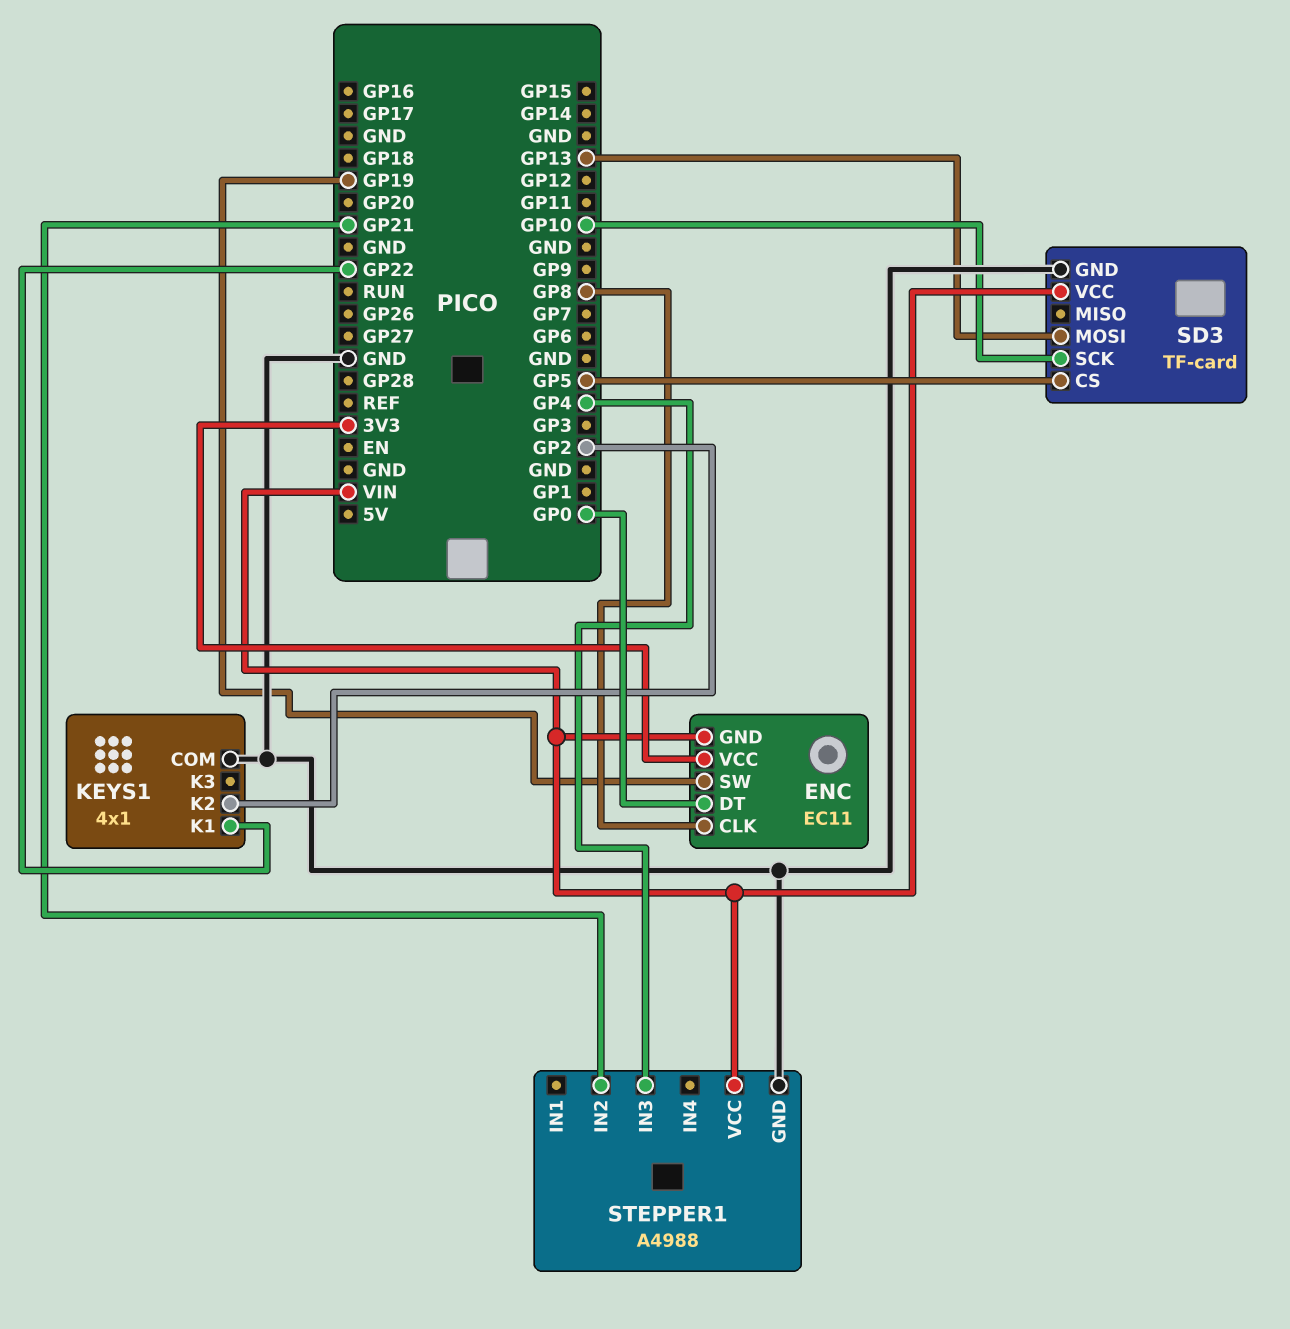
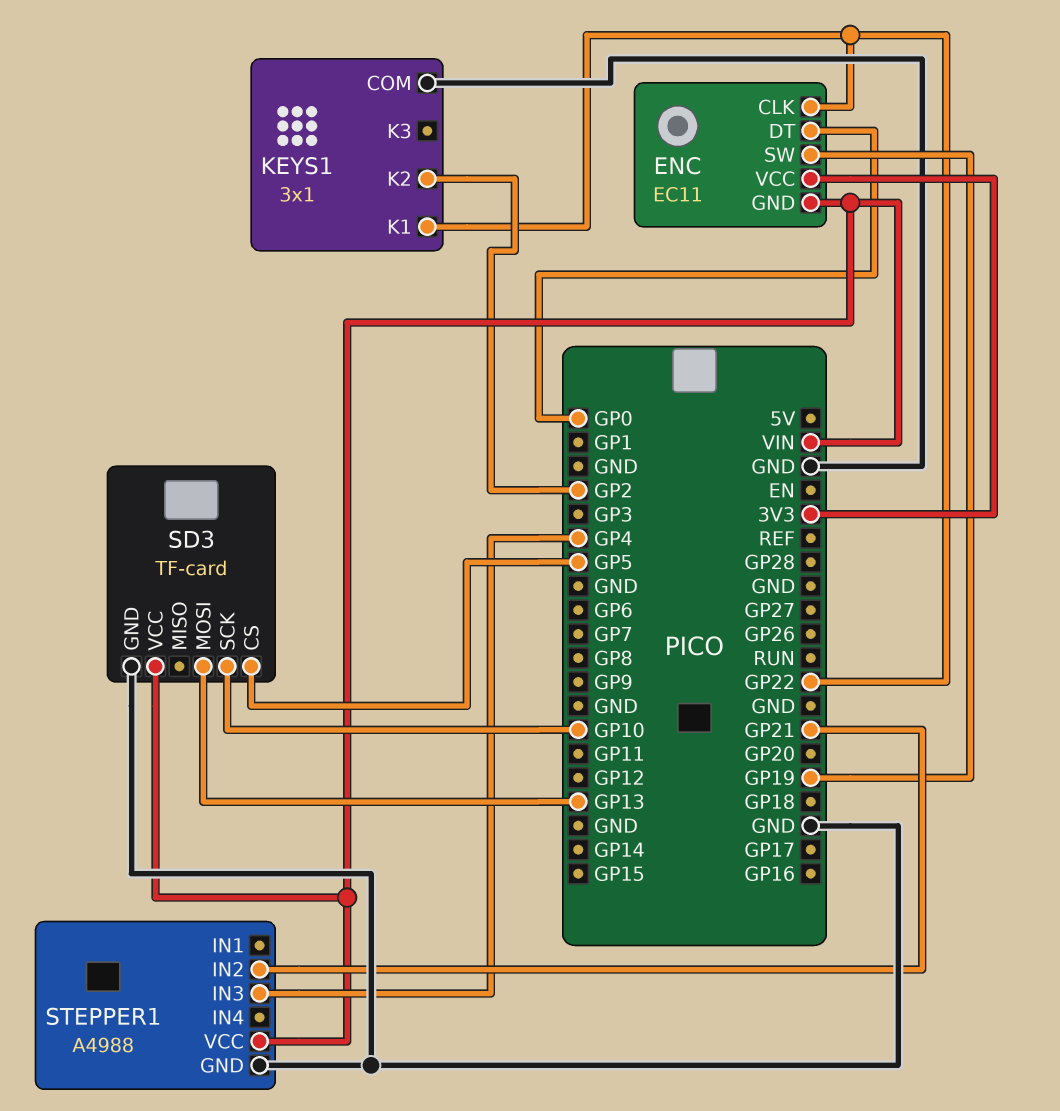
ENC pin CLK: GP8 -> GP22
KEYS1: 4x1 -> 3x1

